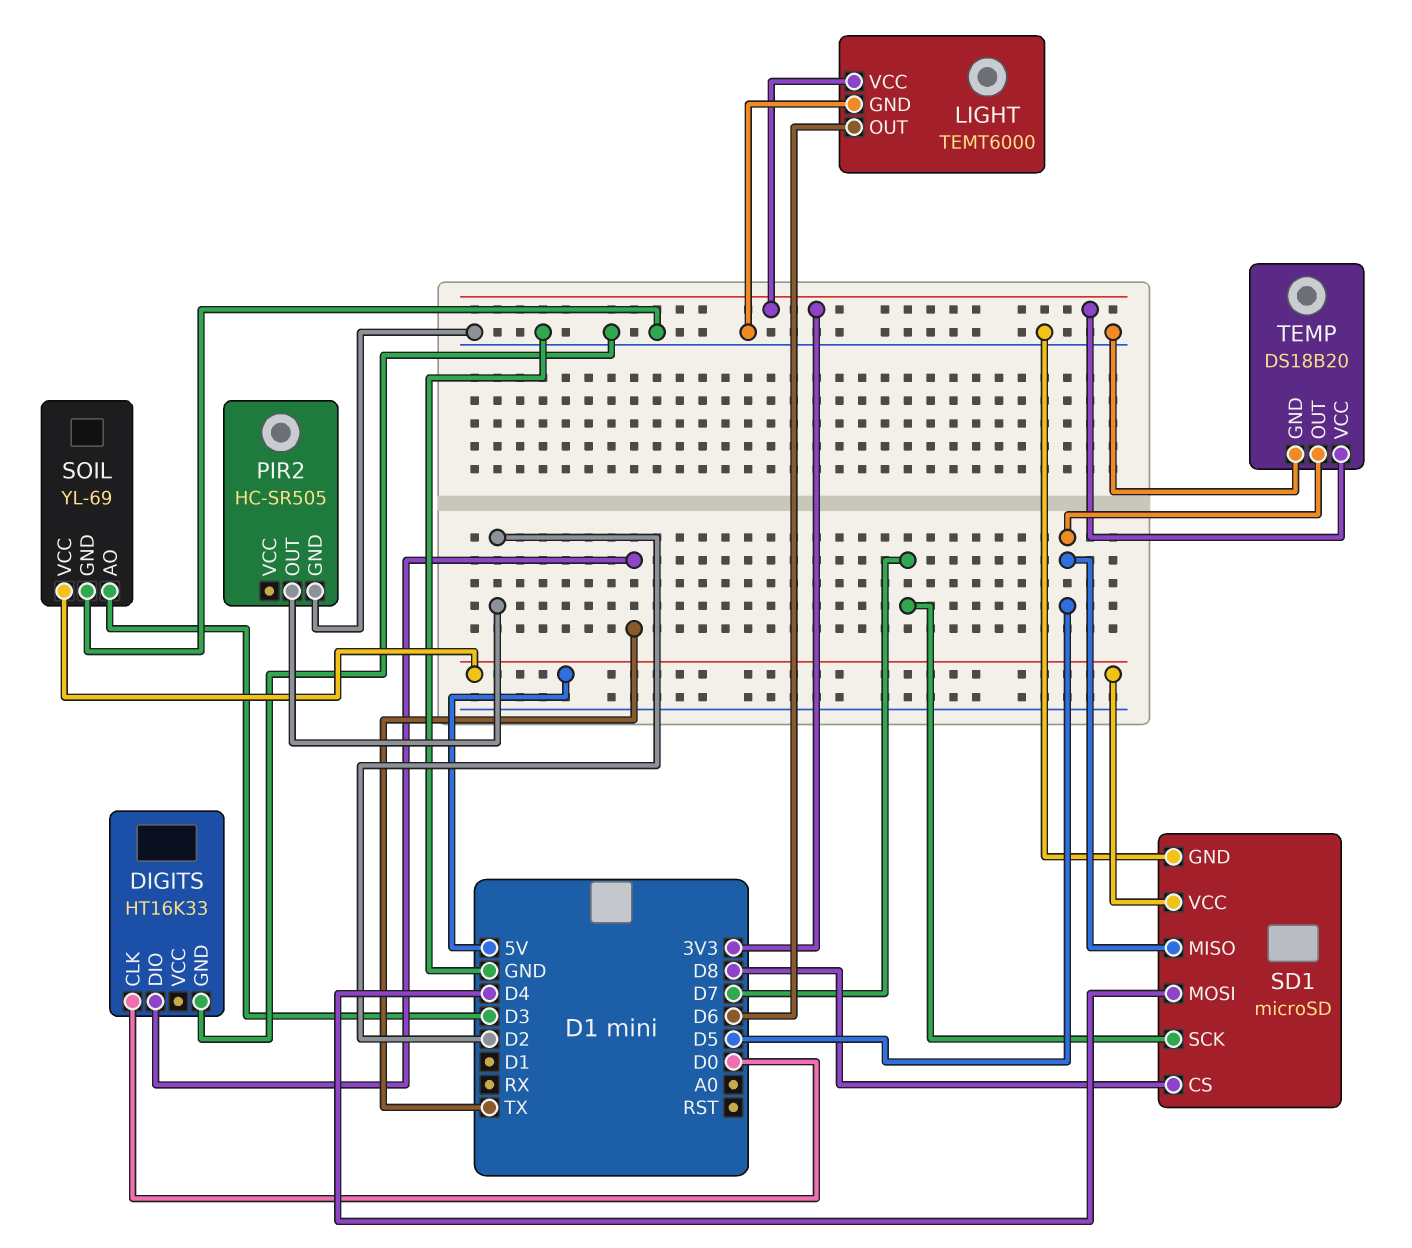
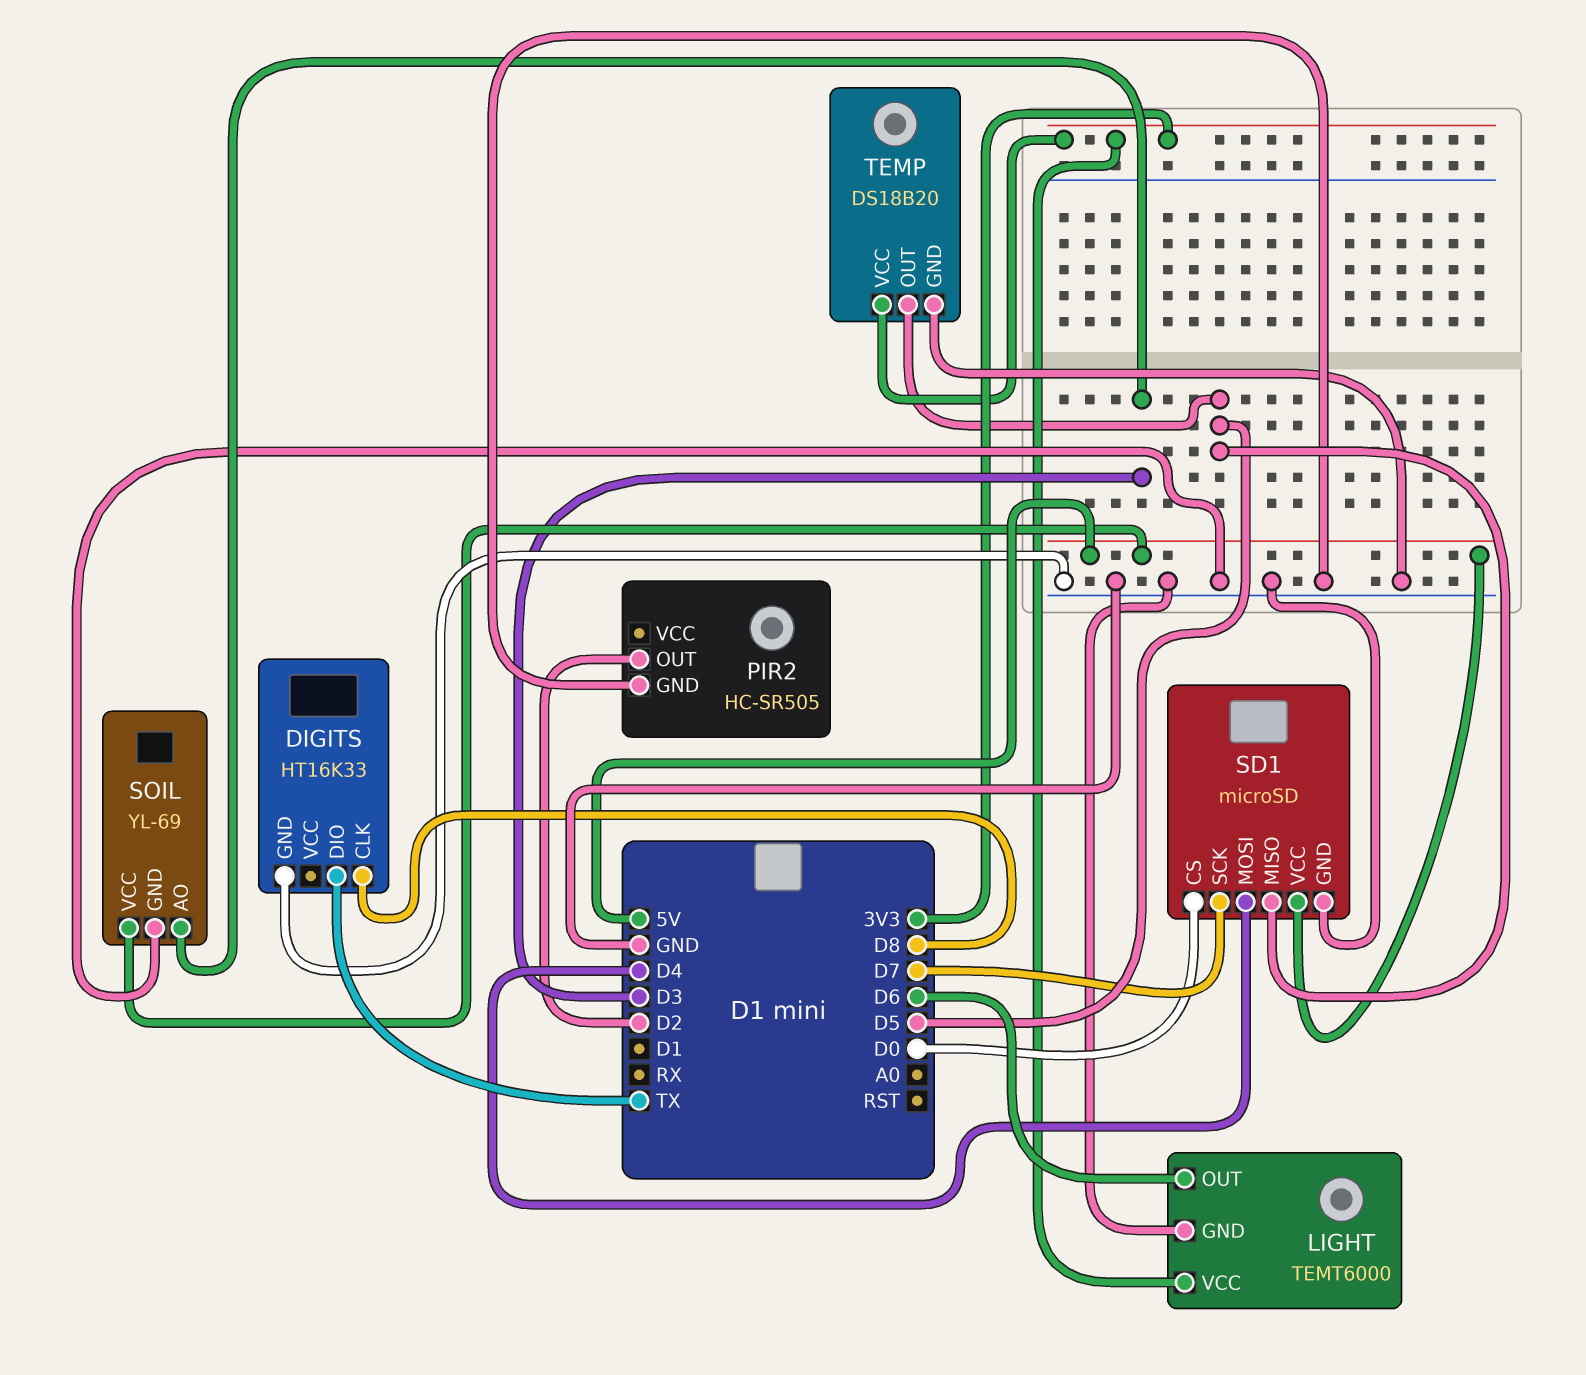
DIGITS pin CLK: D0 -> D8
SD1 pin CS: D8 -> D0

